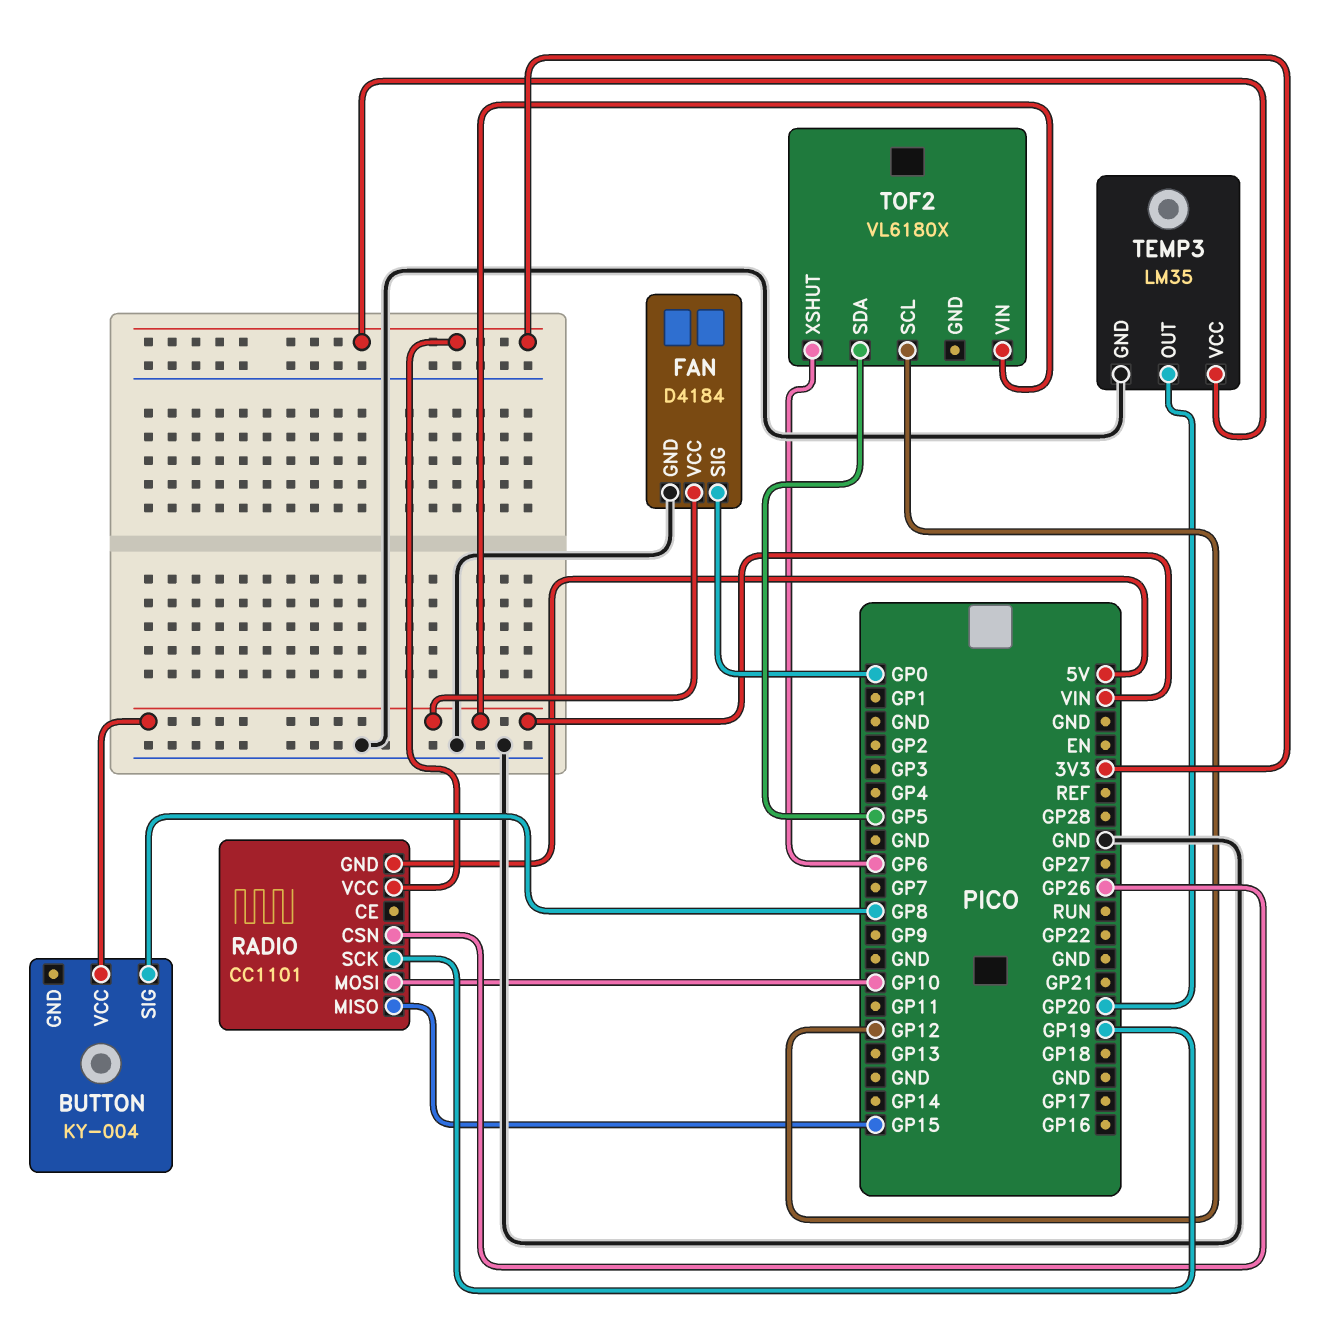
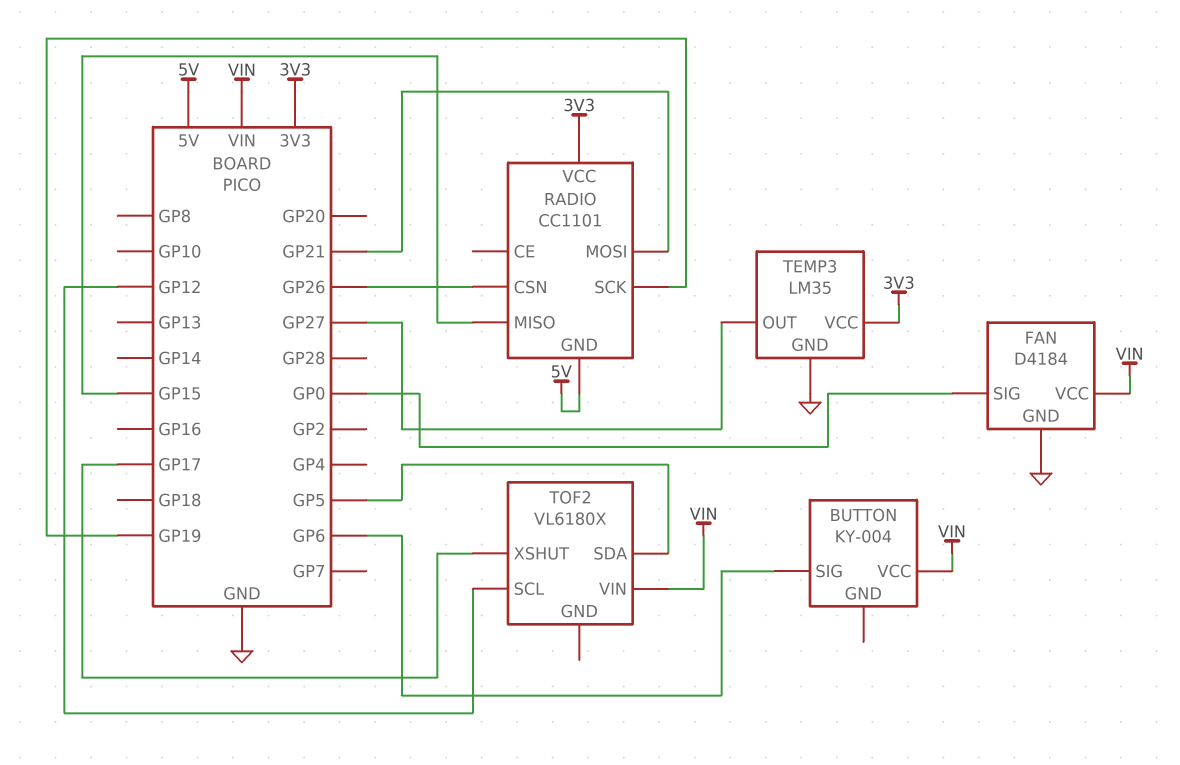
BUTTON pin SIG: GP8 -> GP6
RADIO pin MOSI: GP10 -> GP21
TEMP3 pin OUT: GP20 -> GP27
TOF2 pin XSHUT: GP6 -> GP17

